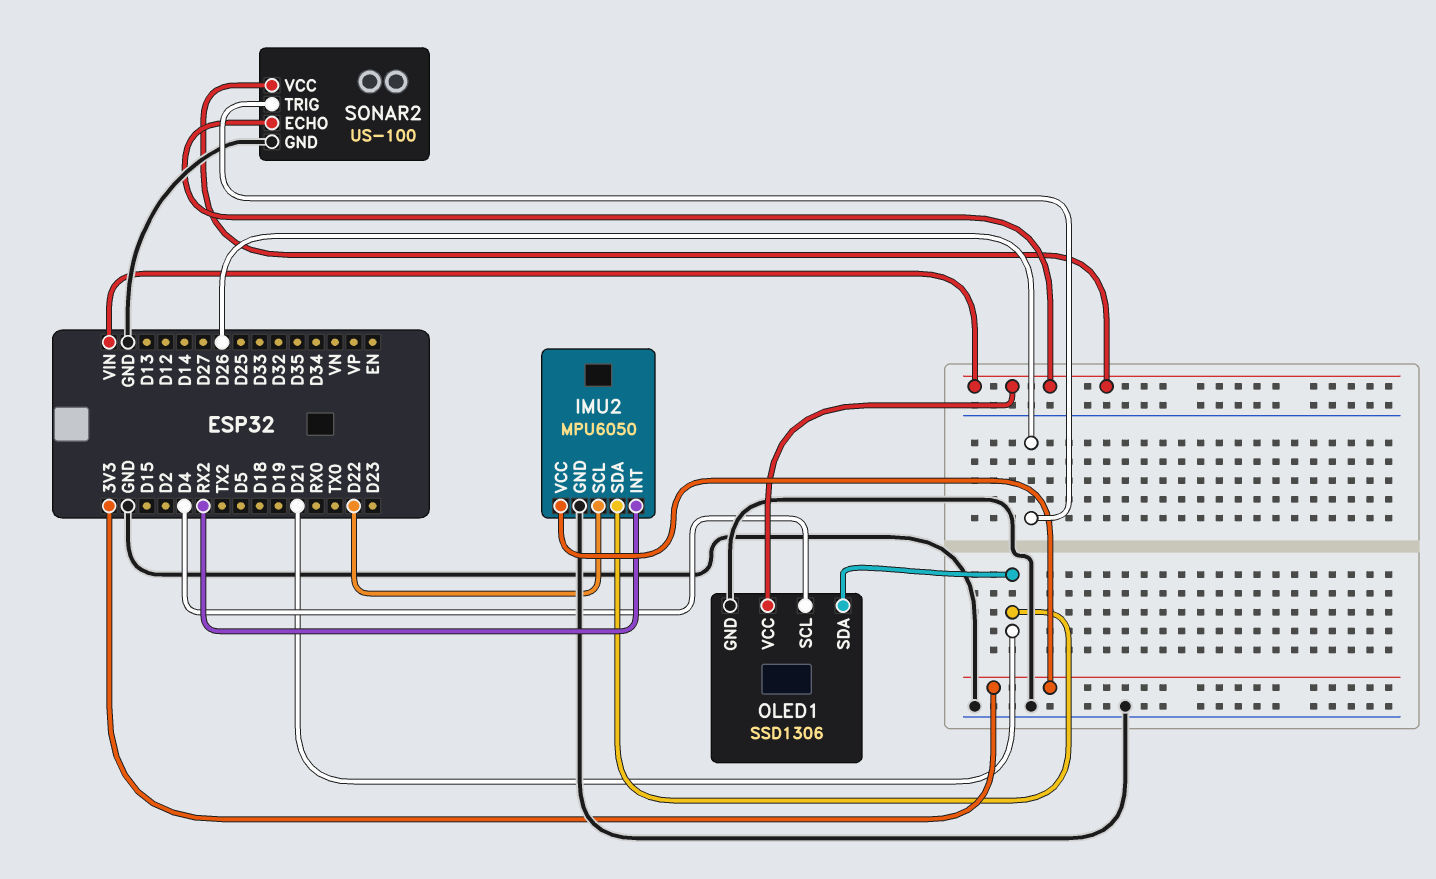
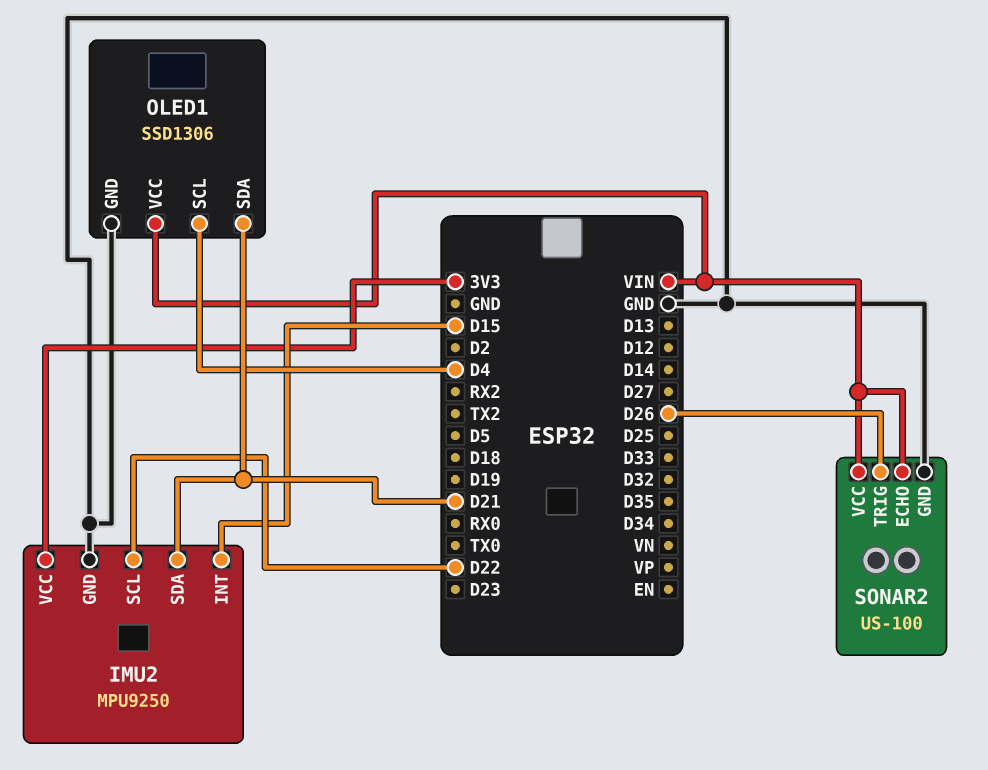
IMU2: MPU6050 -> MPU9250
IMU2 pin INT: RX2 -> D15

